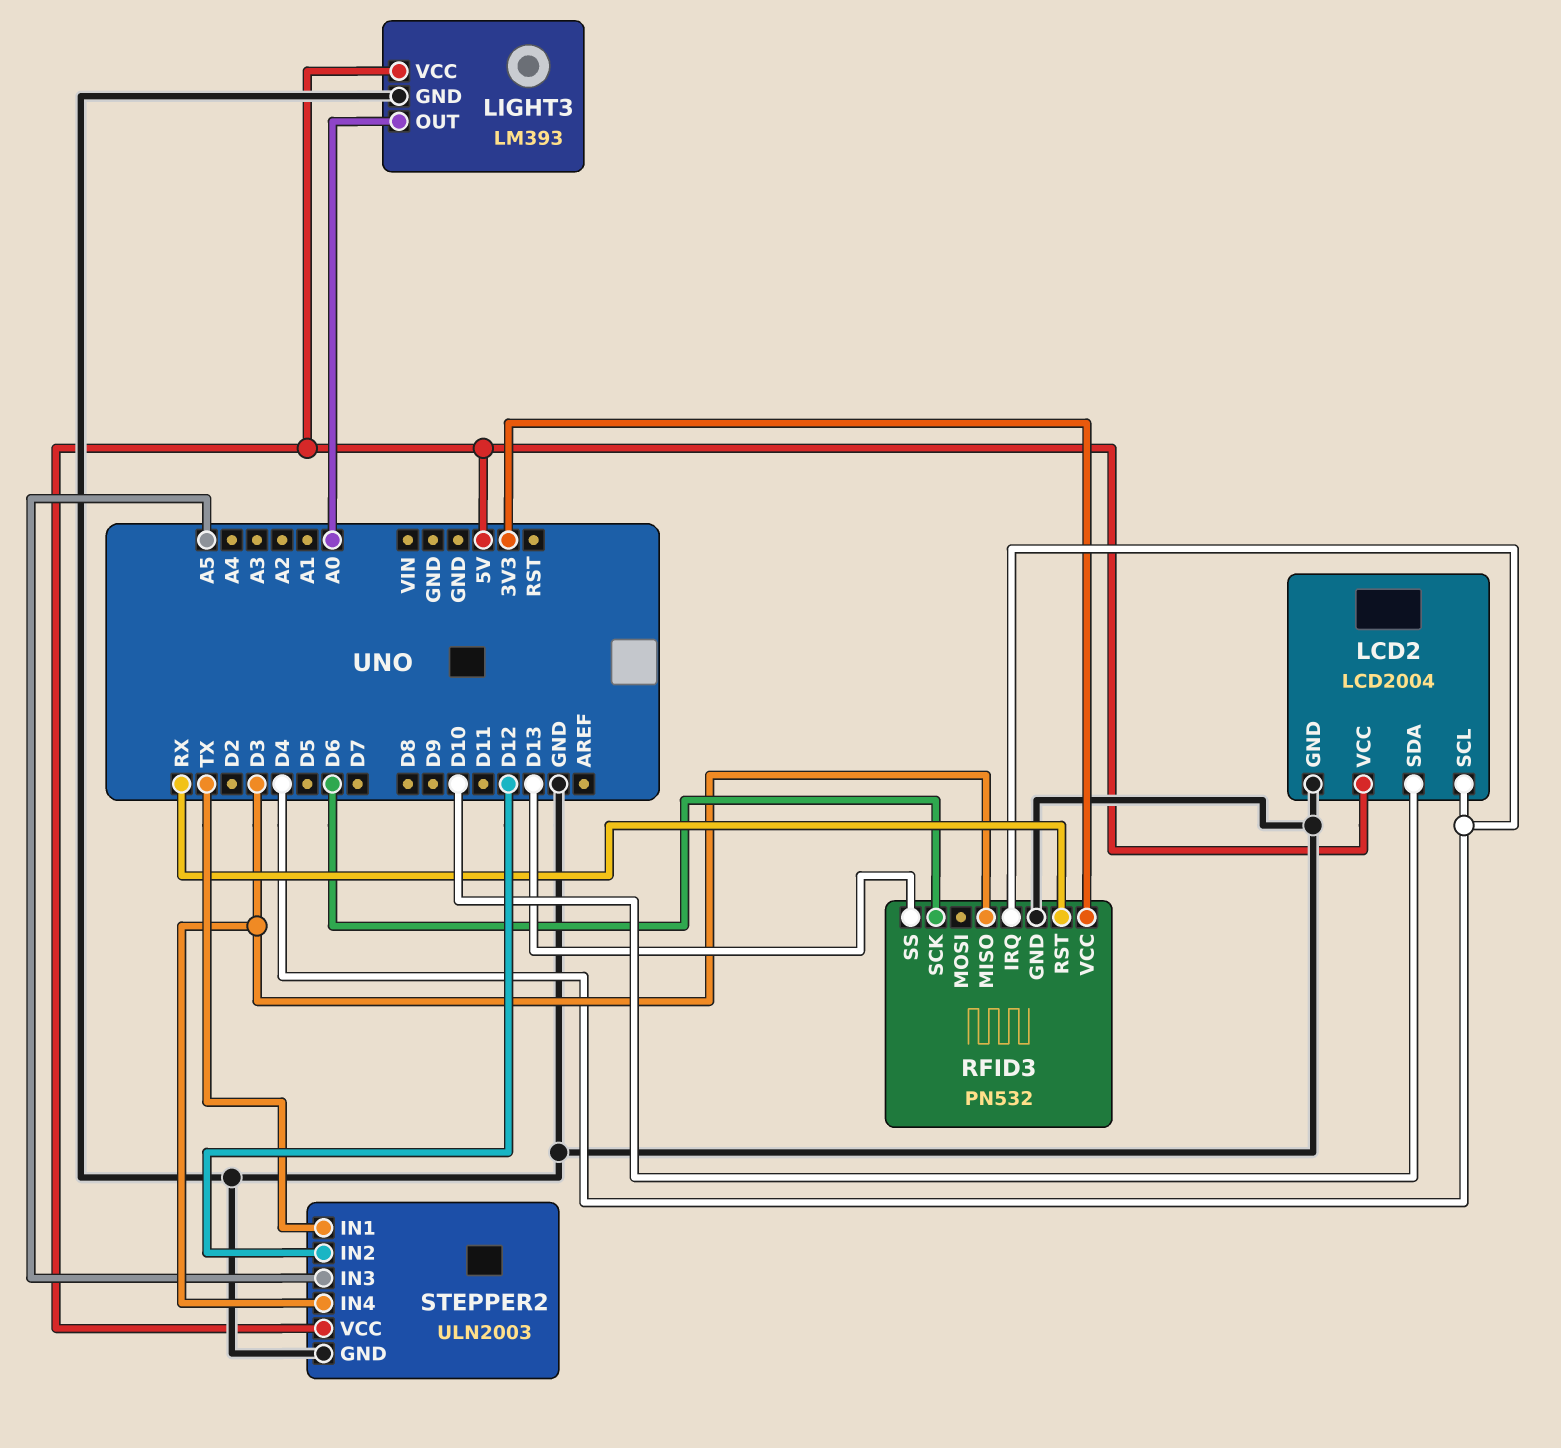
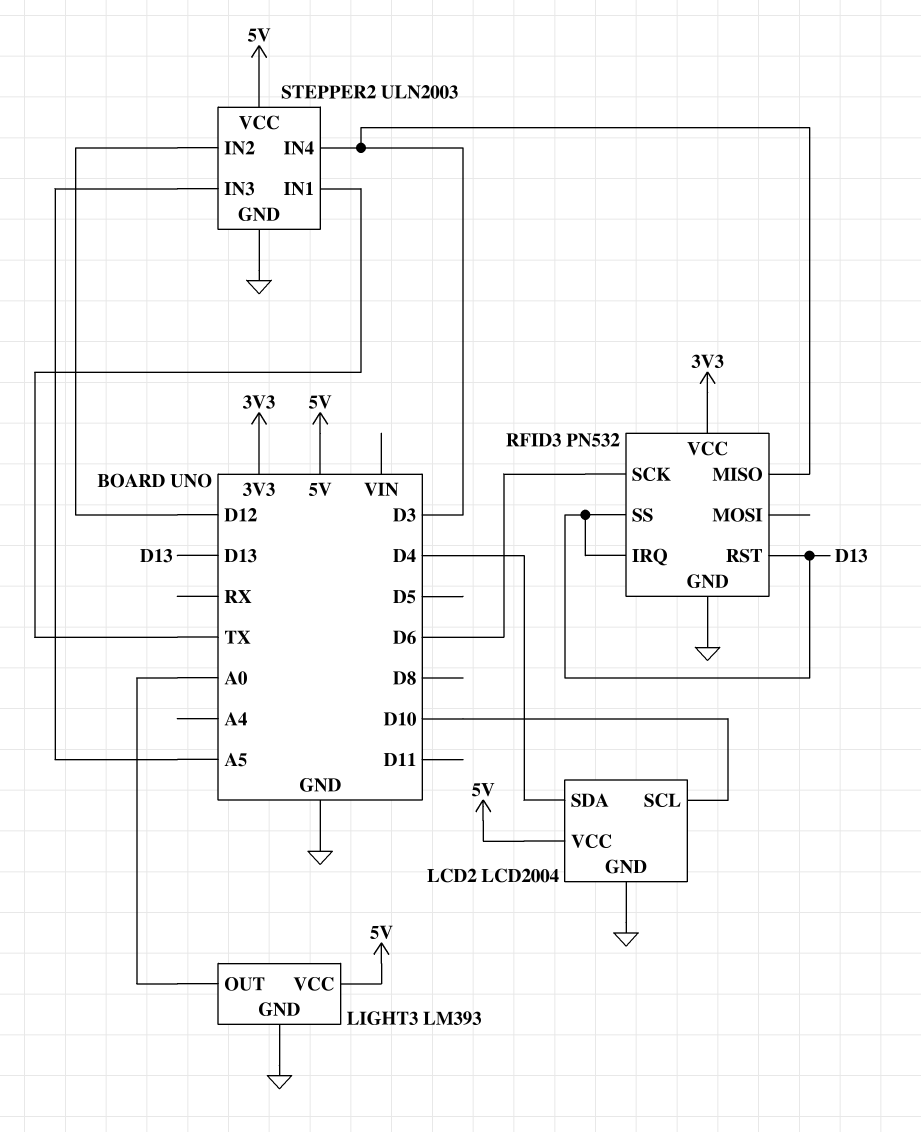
LCD2 pin SCL: D4 -> D10
LCD2 pin SDA: D10 -> D4
RFID3 pin IRQ: D4 -> D13
RFID3 pin RST: RX -> D13

